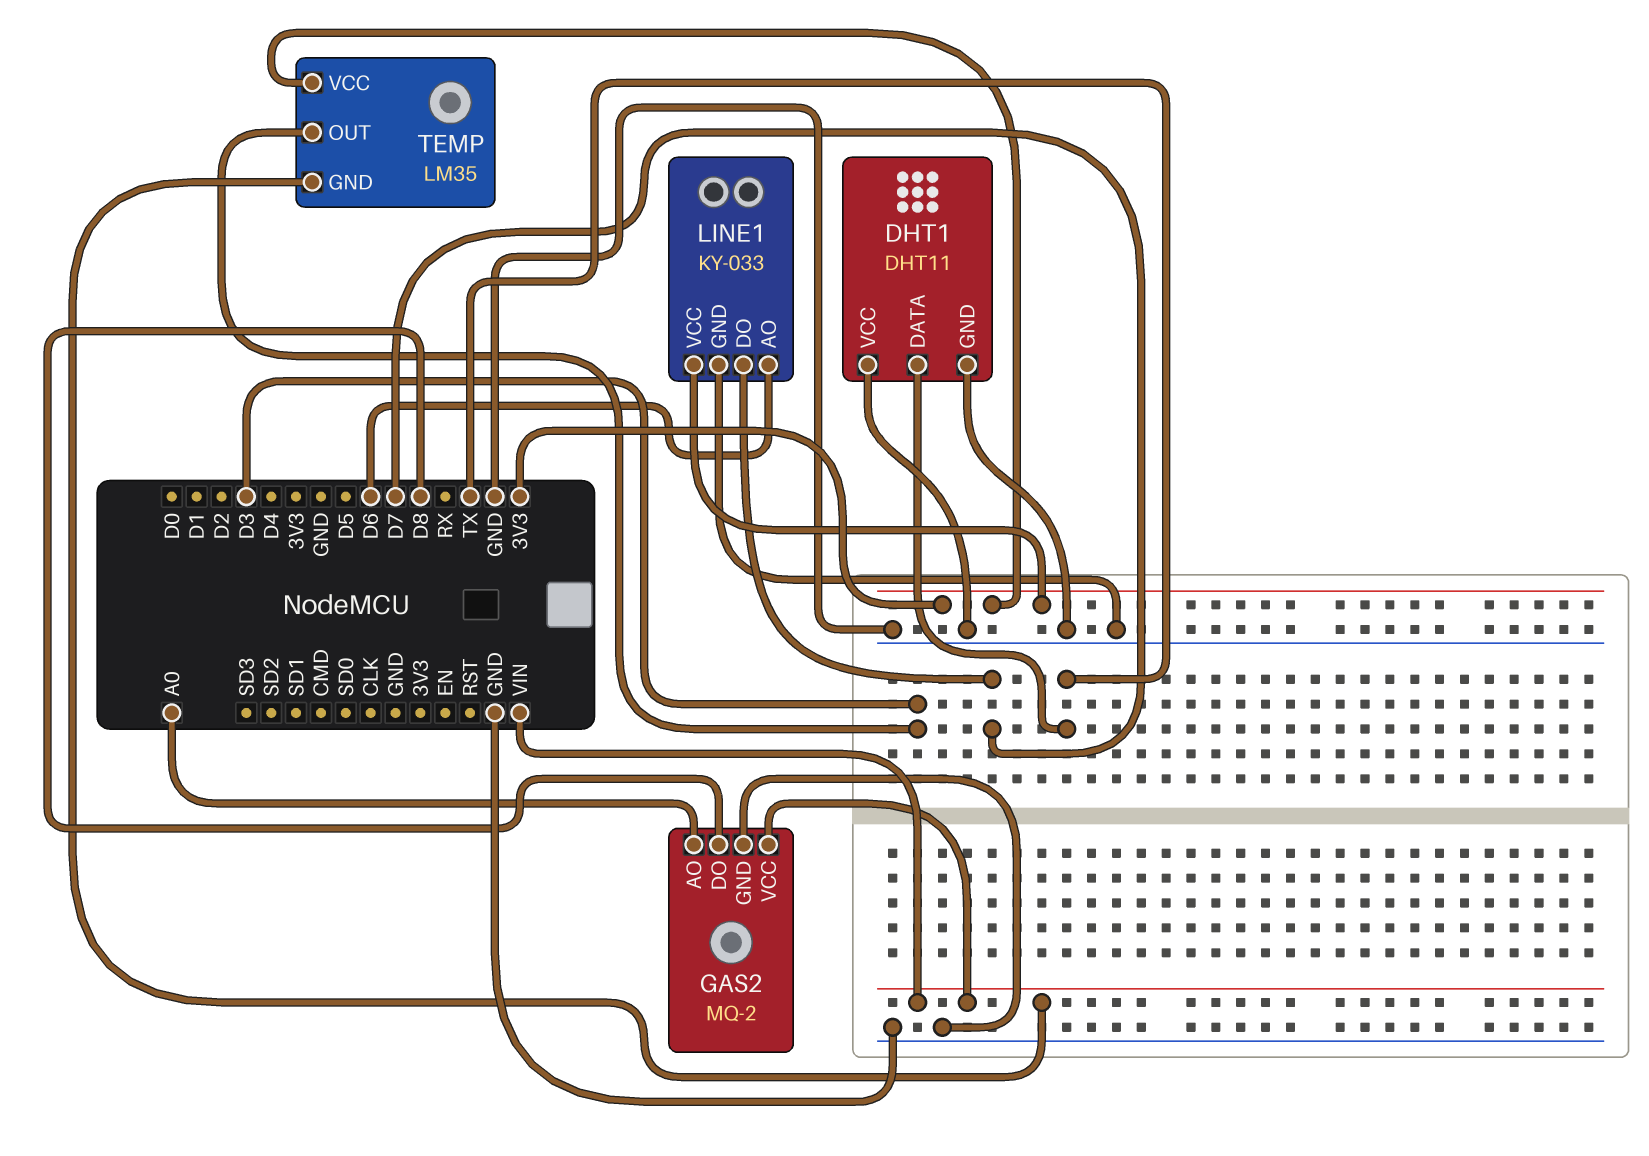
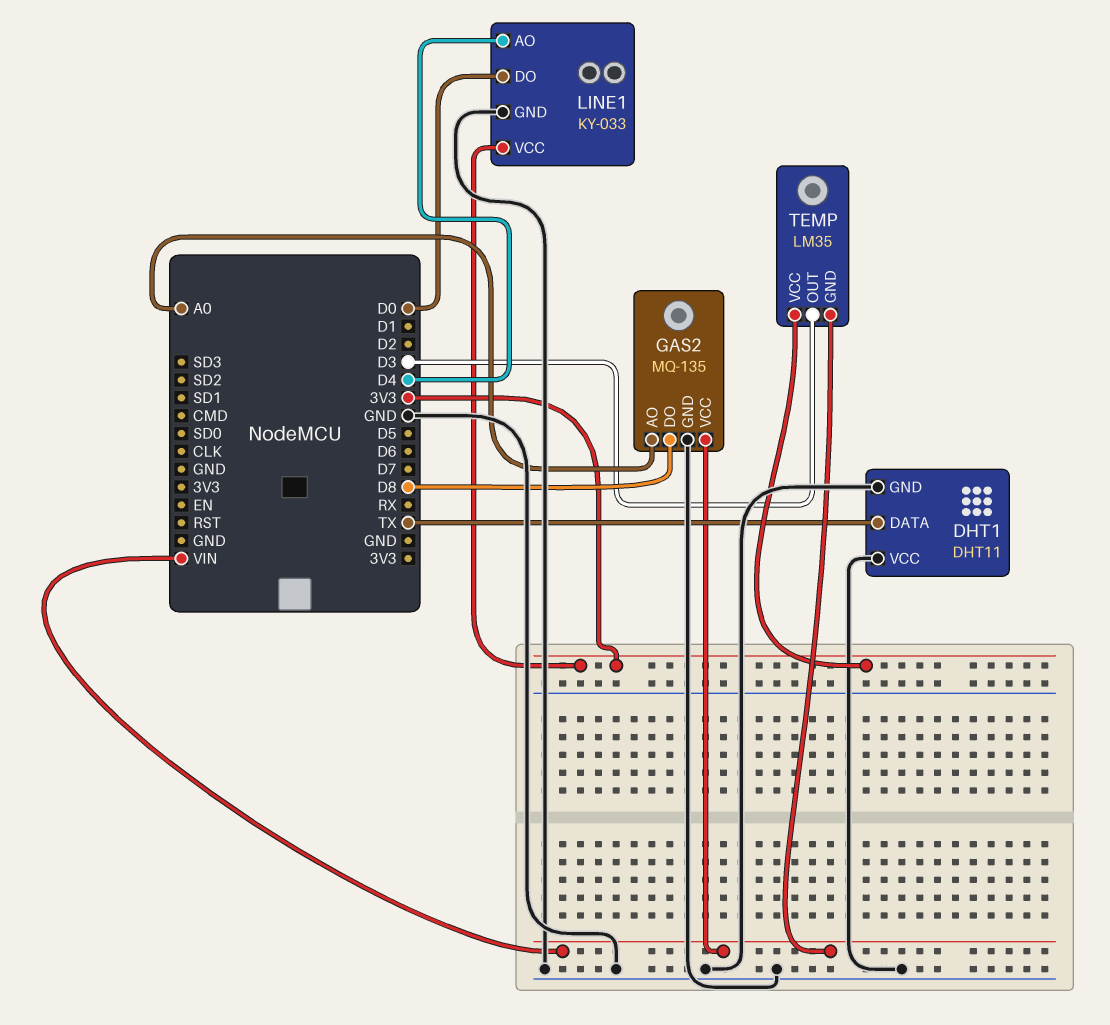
GAS2: MQ-2 -> MQ-135
LINE1 pin AO: D6 -> D4
LINE1 pin DO: D7 -> D0

